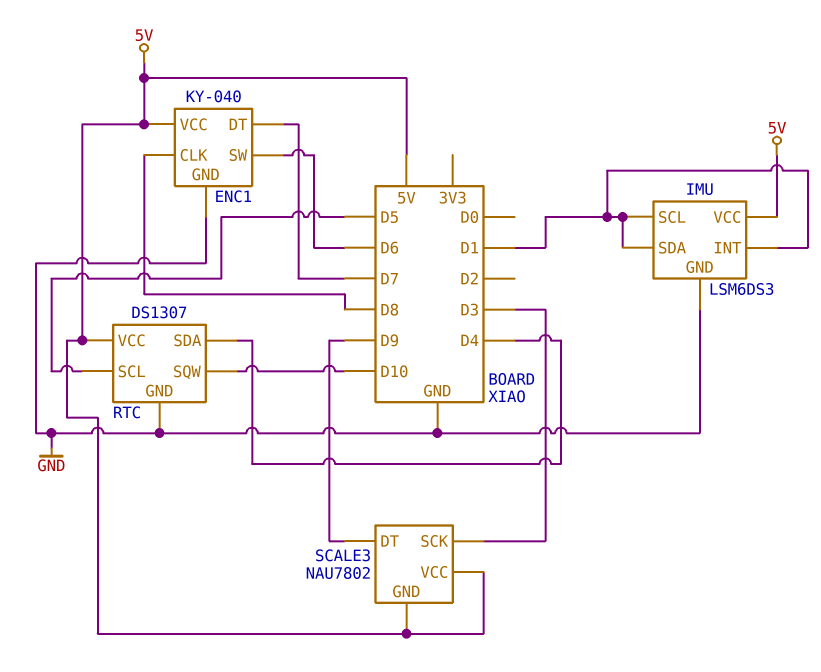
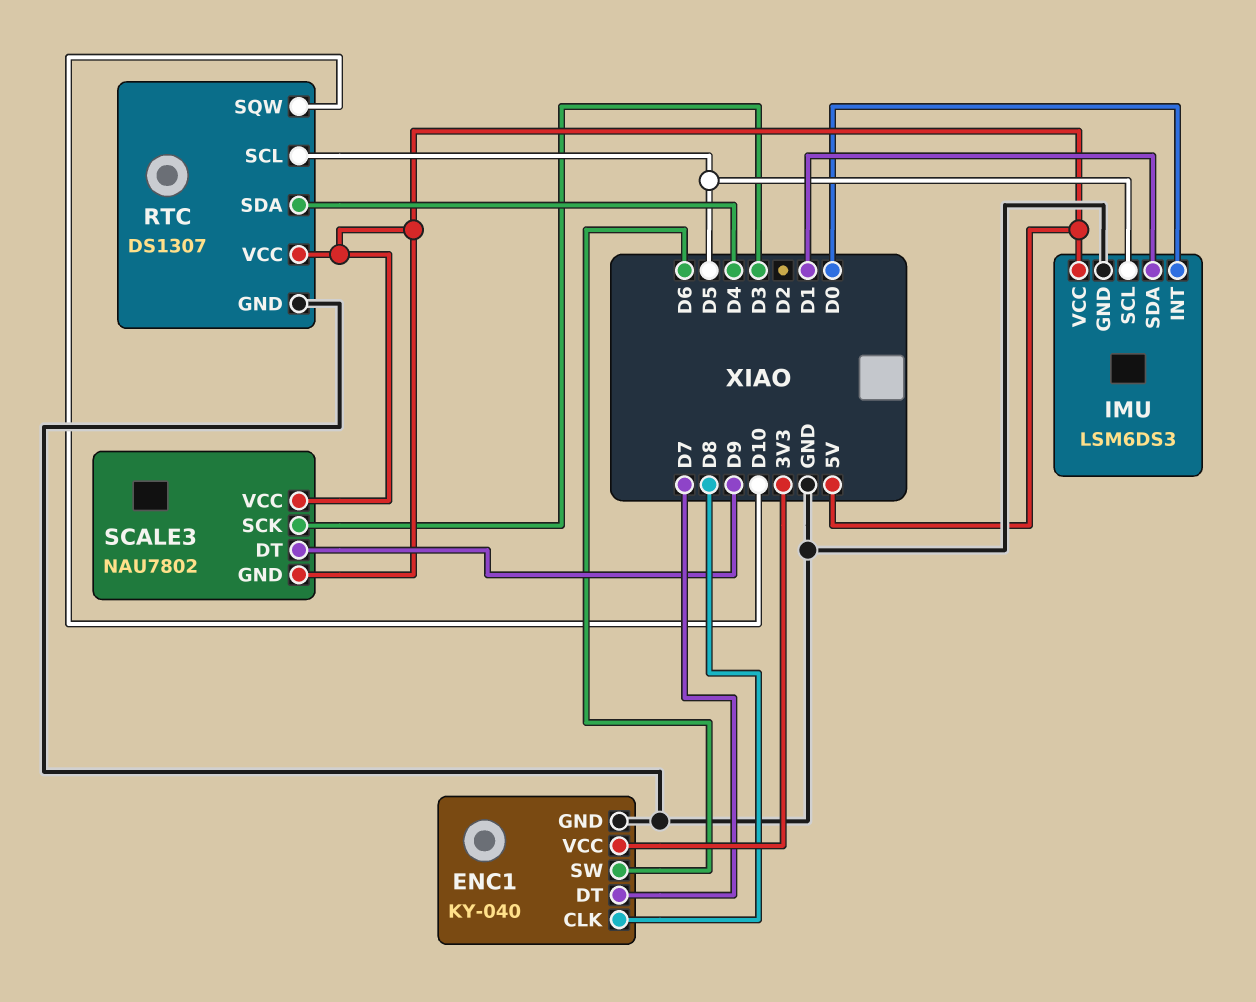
ENC1 pin VCC: 5V -> 3V3
IMU pin INT: D1 -> D0
IMU pin SCL: D1 -> D5

